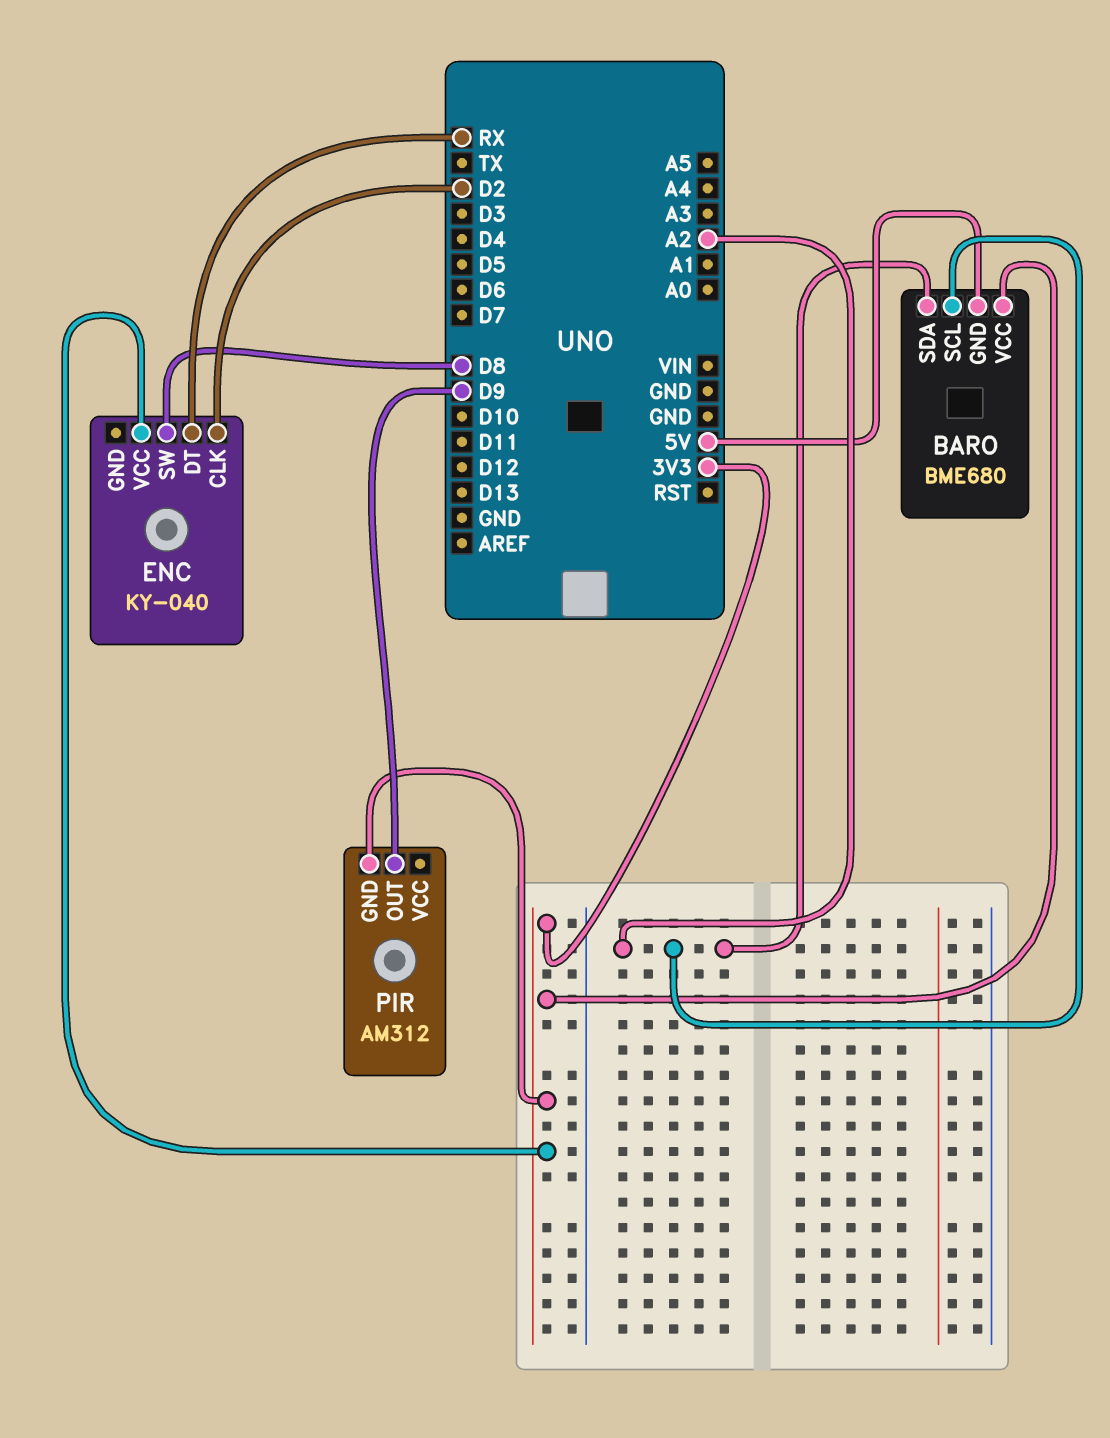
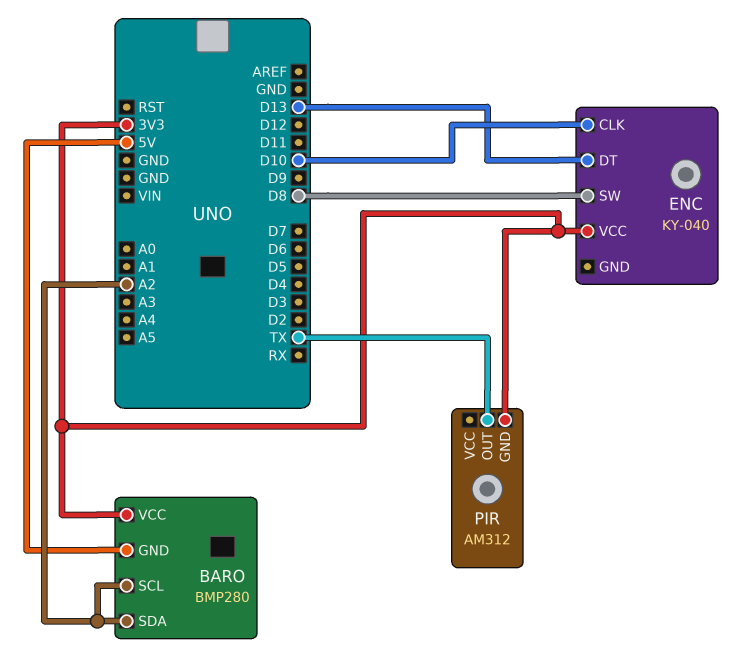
BARO: BME680 -> BMP280
ENC pin CLK: D2 -> D10
ENC pin DT: RX -> D13
PIR pin OUT: D9 -> TX

